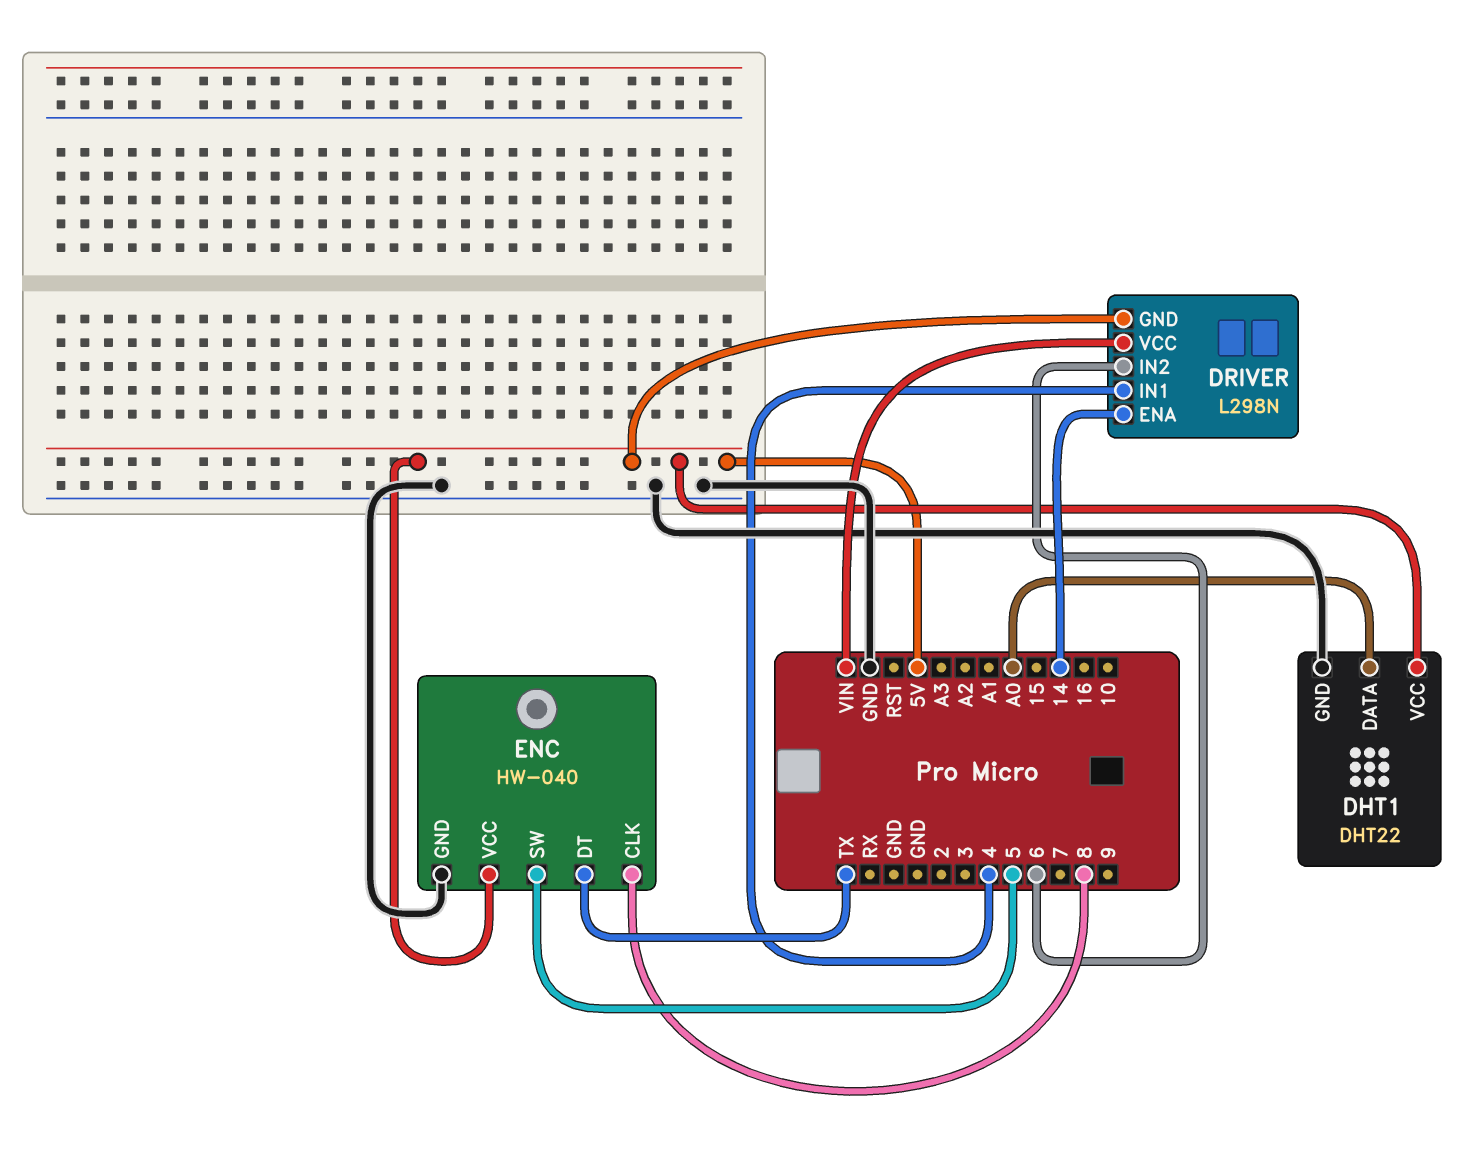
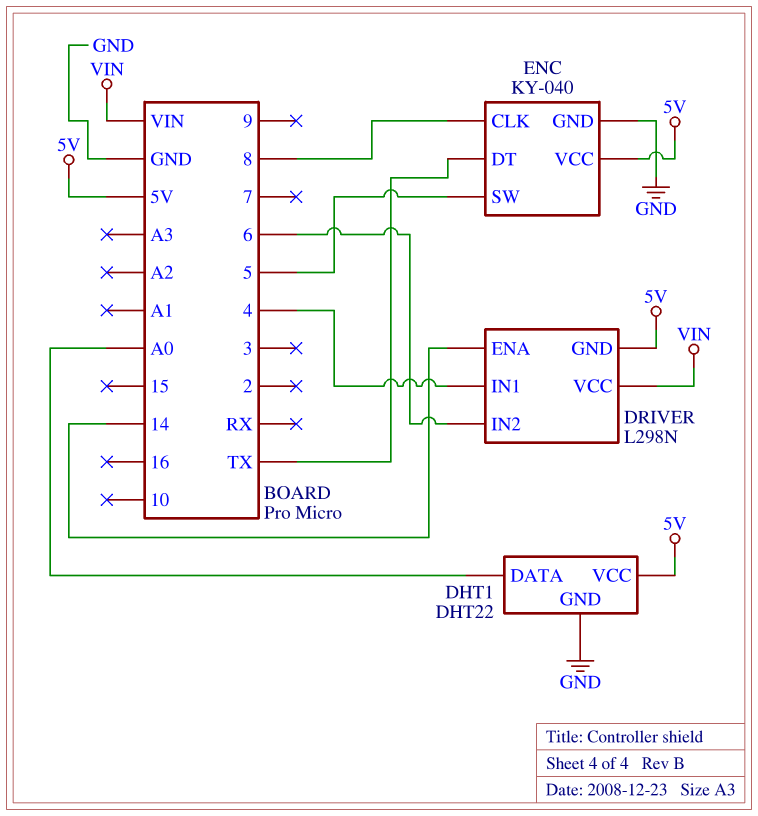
ENC: HW-040 -> KY-040

